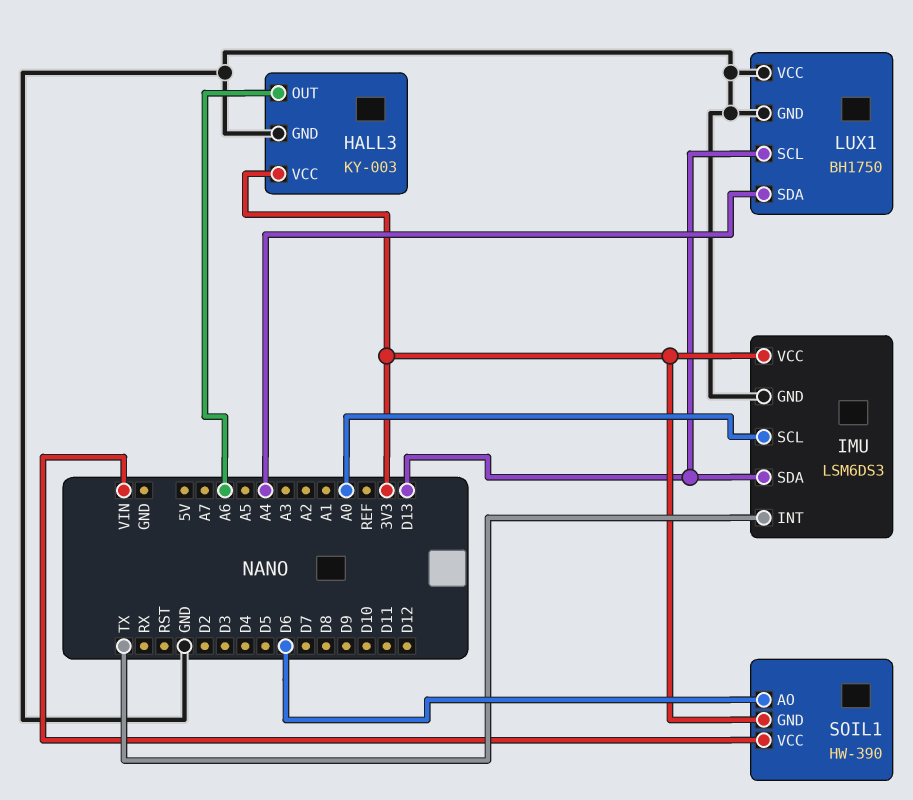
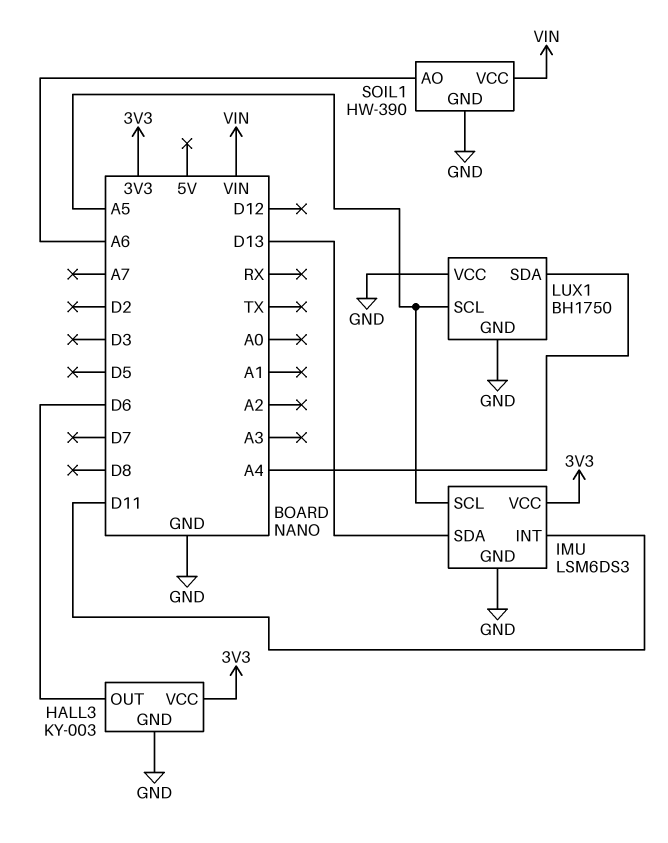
HALL3 pin OUT: A6 -> D6
IMU pin INT: TX -> D11
IMU pin SCL: A0 -> A5
LUX1 pin SCL: D13 -> A5
SOIL1 pin AO: D6 -> A6
SOIL1 pin GND: 3V3 -> GND

